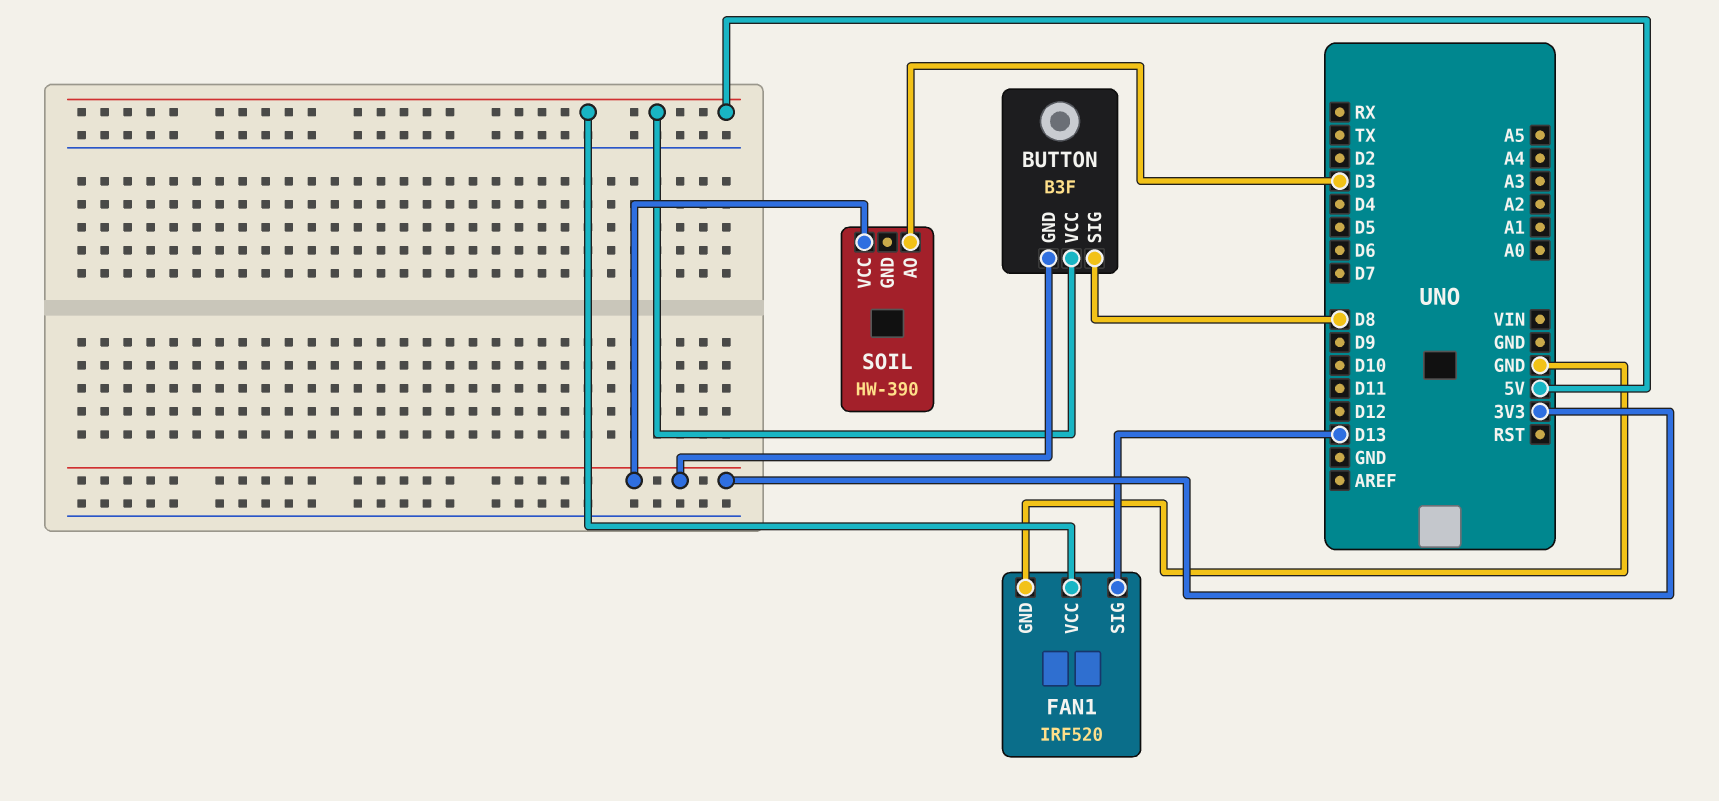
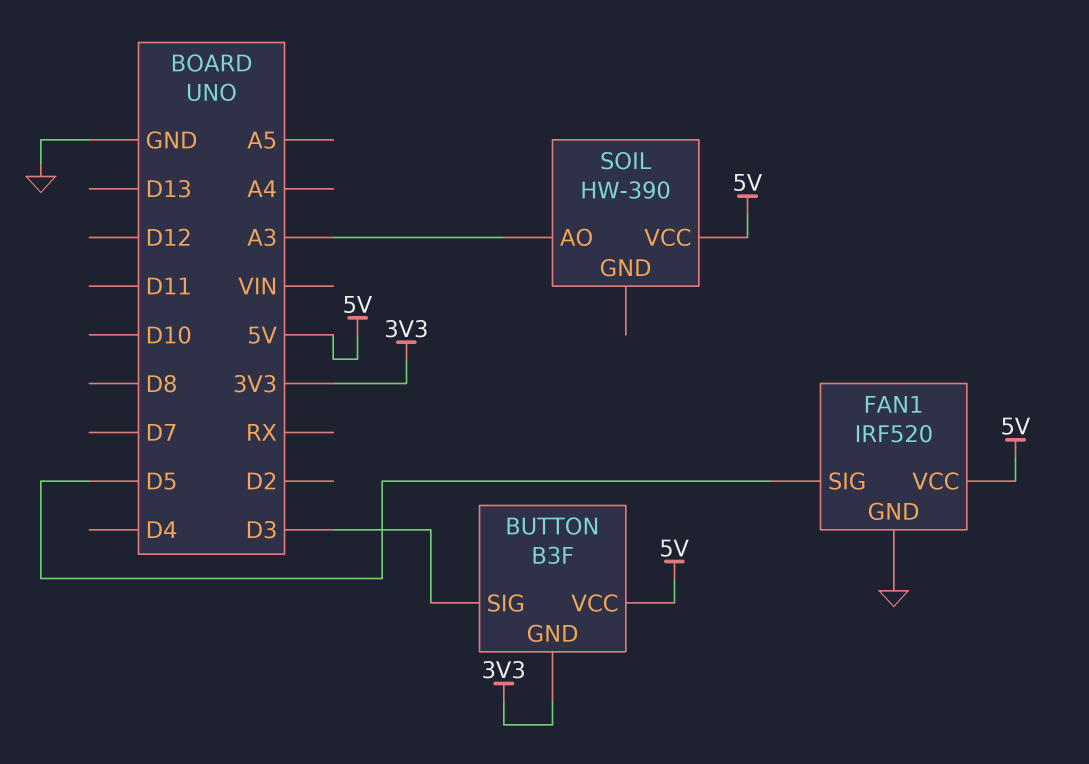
BUTTON pin SIG: D8 -> D3
FAN1 pin SIG: D13 -> D5
SOIL pin AO: D3 -> A3
SOIL pin VCC: 3V3 -> 5V

